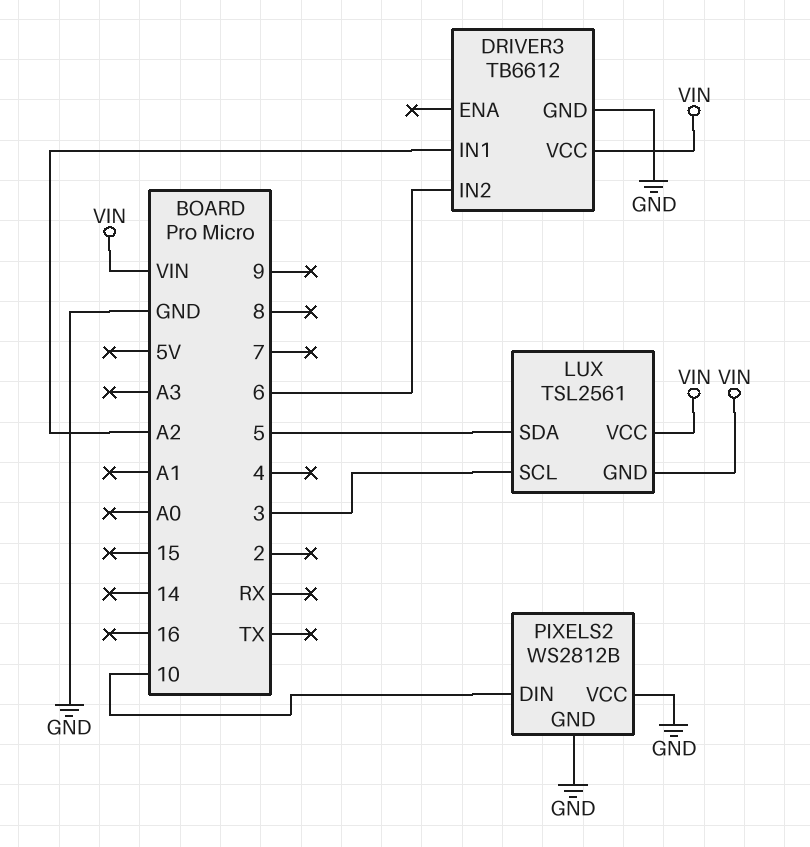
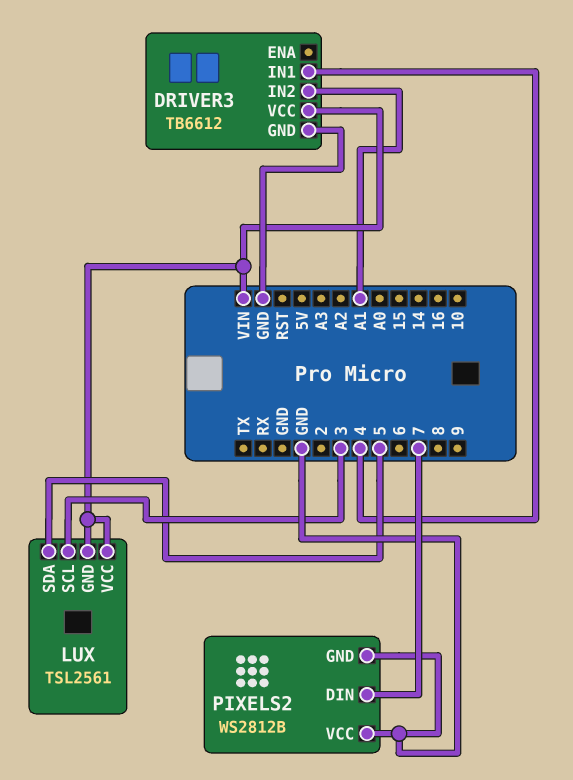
DRIVER3 pin IN1: A2 -> 4
DRIVER3 pin IN2: 6 -> A1
PIXELS2 pin DIN: 10 -> 7

